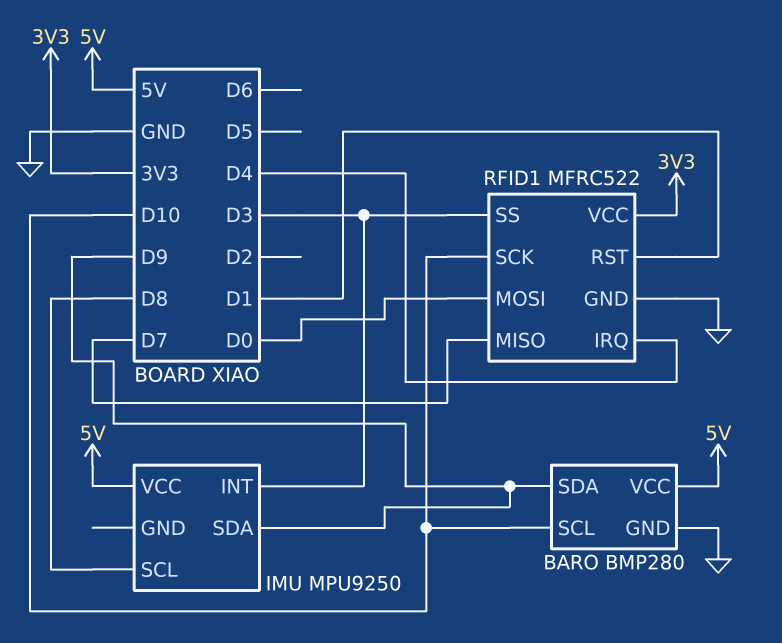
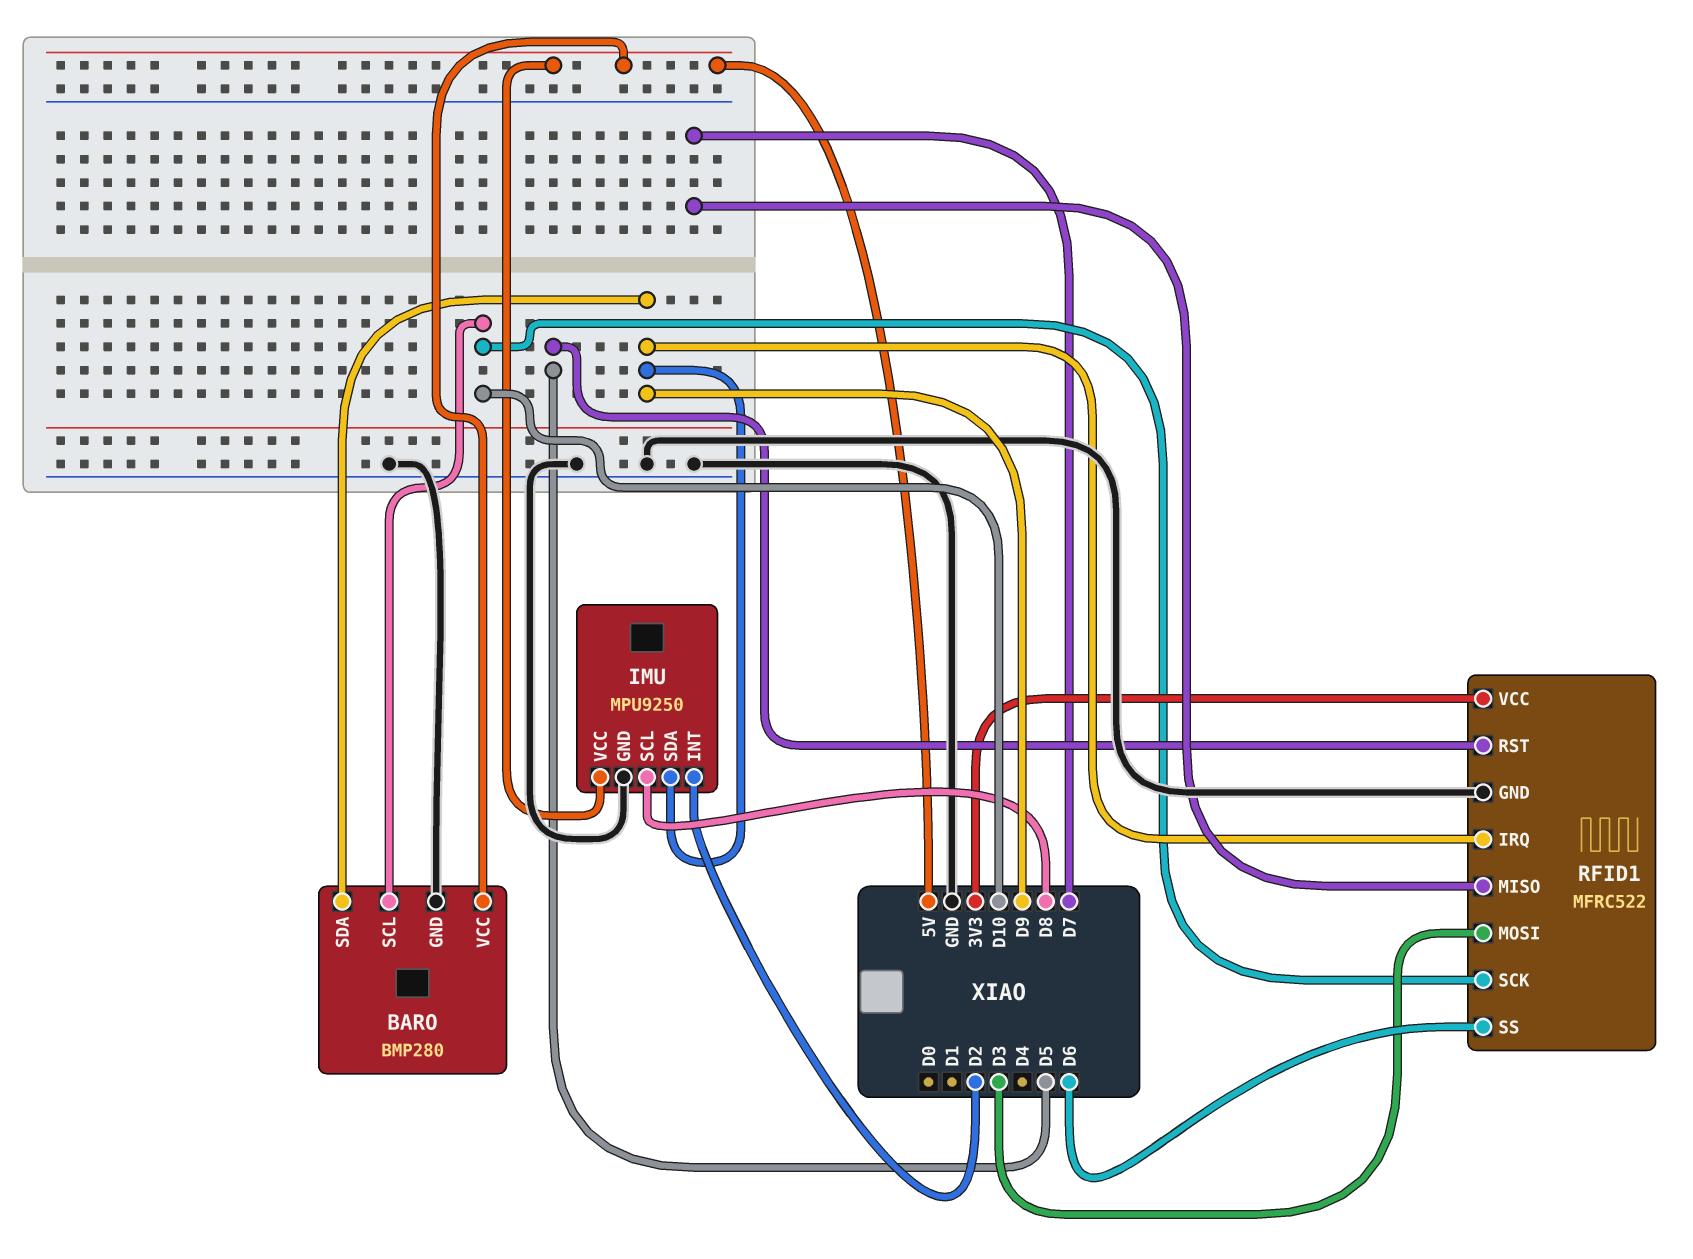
IMU pin GND: none -> GND
IMU pin INT: D3 -> D2
RFID1 pin IRQ: D4 -> D9
RFID1 pin MOSI: D0 -> D3
RFID1 pin RST: D1 -> D5
RFID1 pin SS: D3 -> D6

